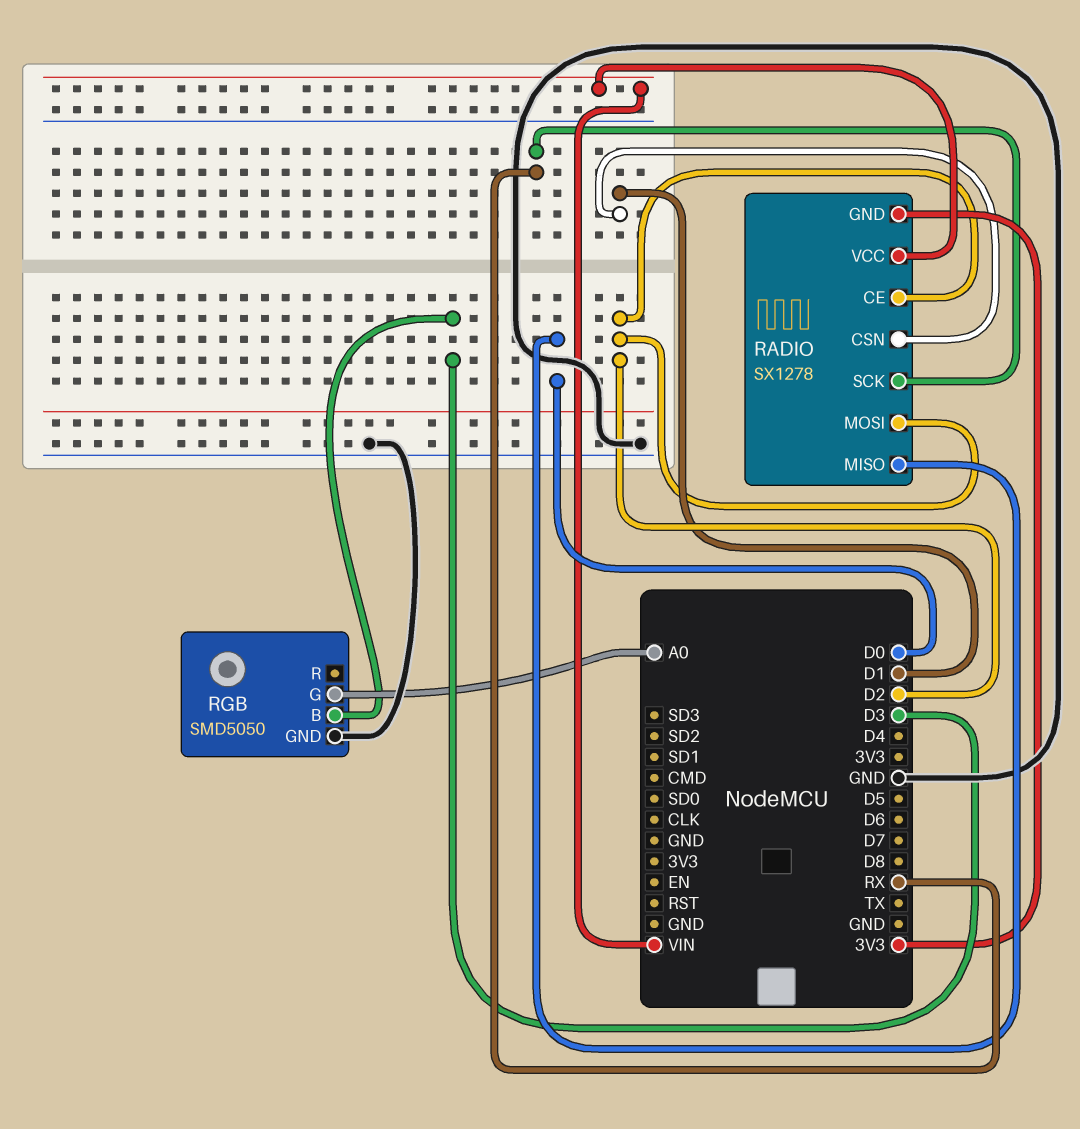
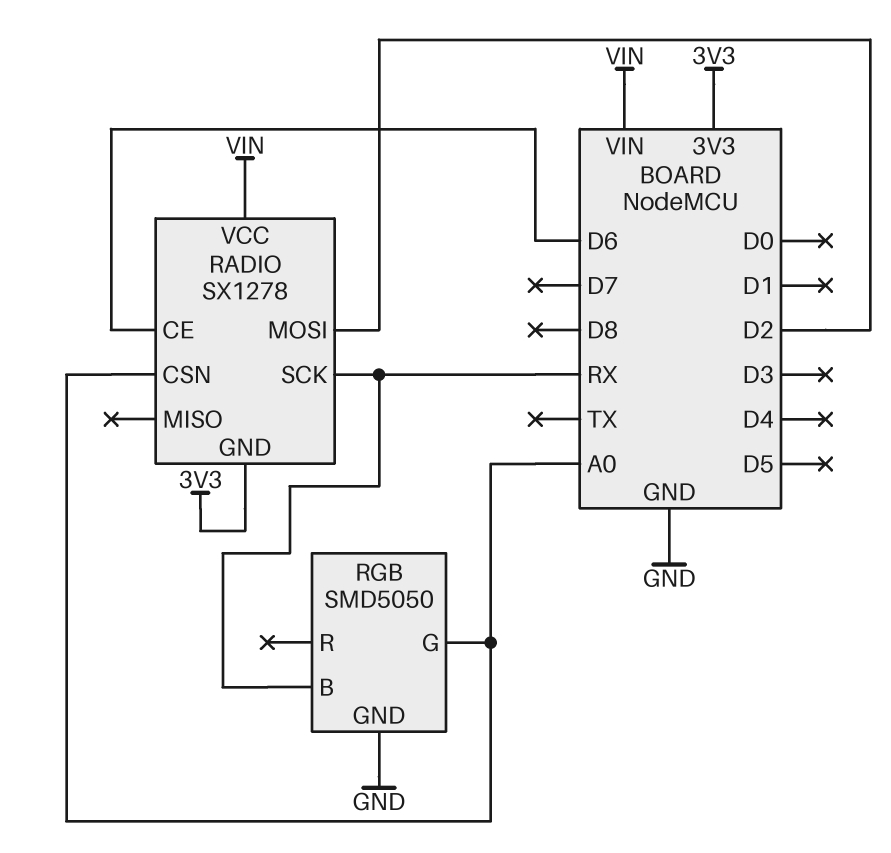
RADIO pin CE: D2 -> D6
RADIO pin CSN: D1 -> A0
RADIO pin MISO: D0 -> none
RGB pin B: D3 -> RX

